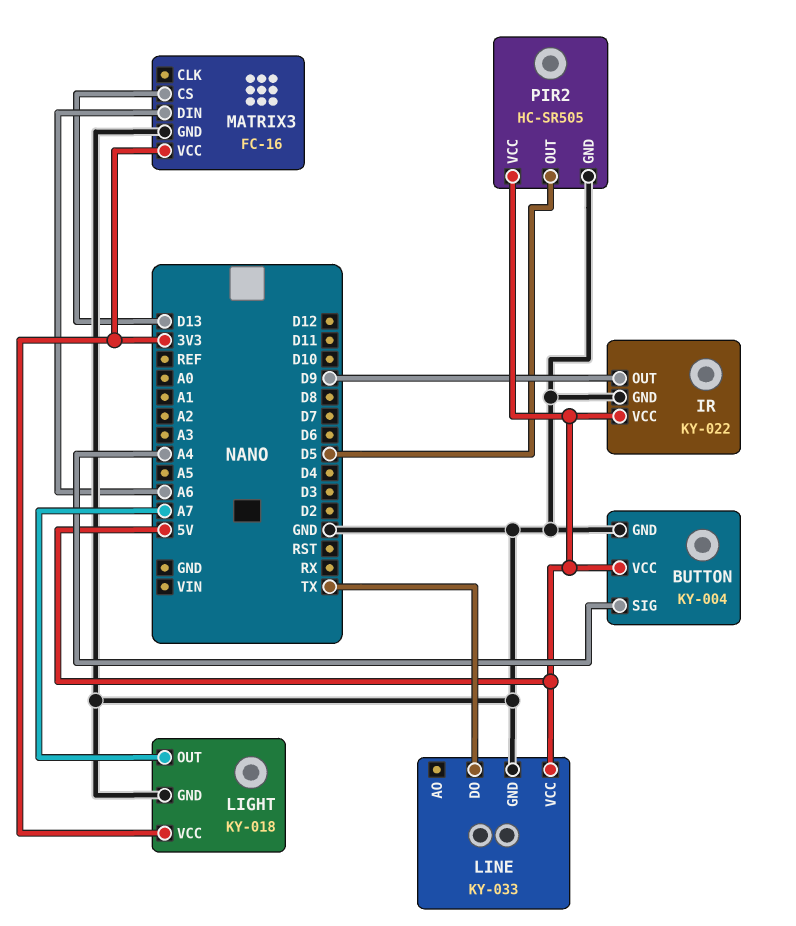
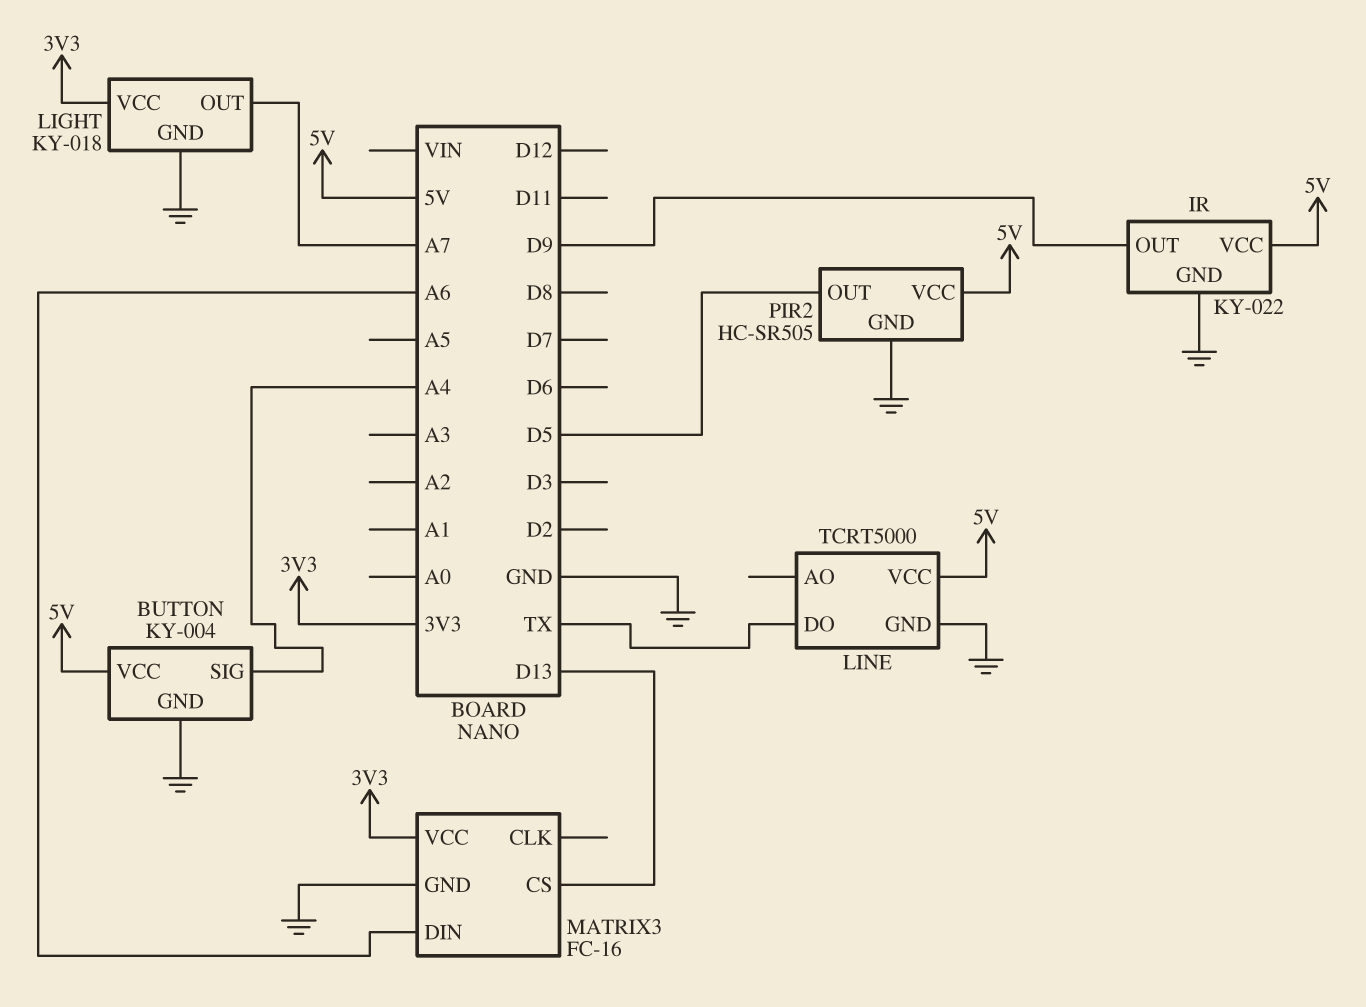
LINE: KY-033 -> TCRT5000

